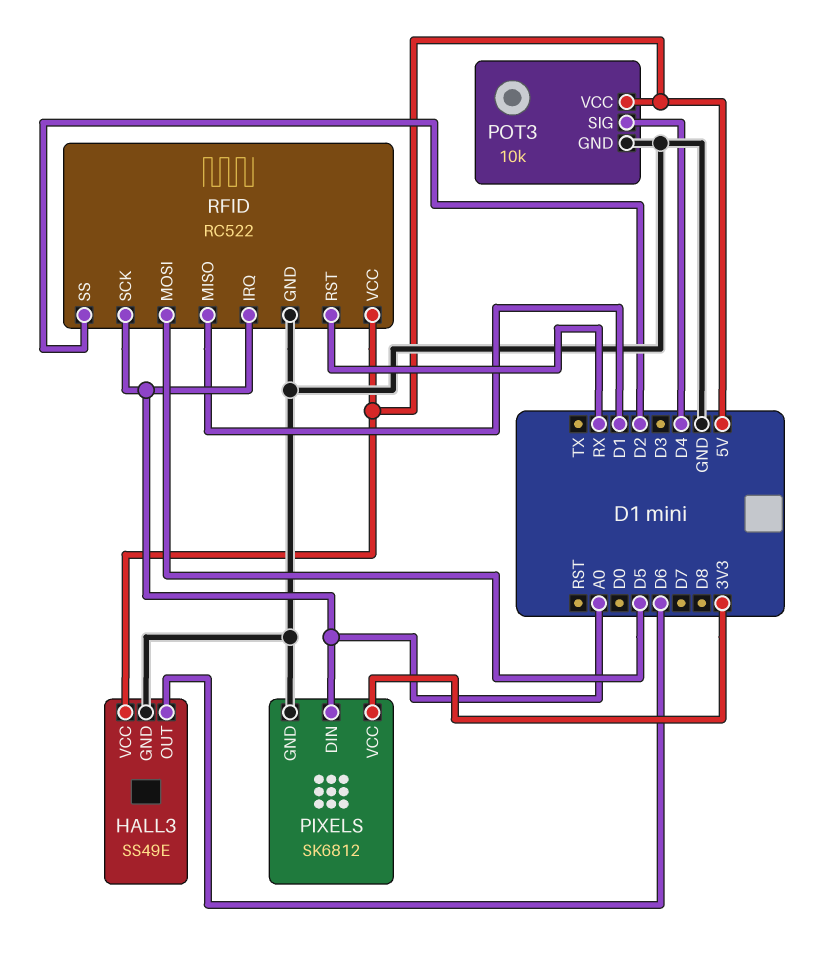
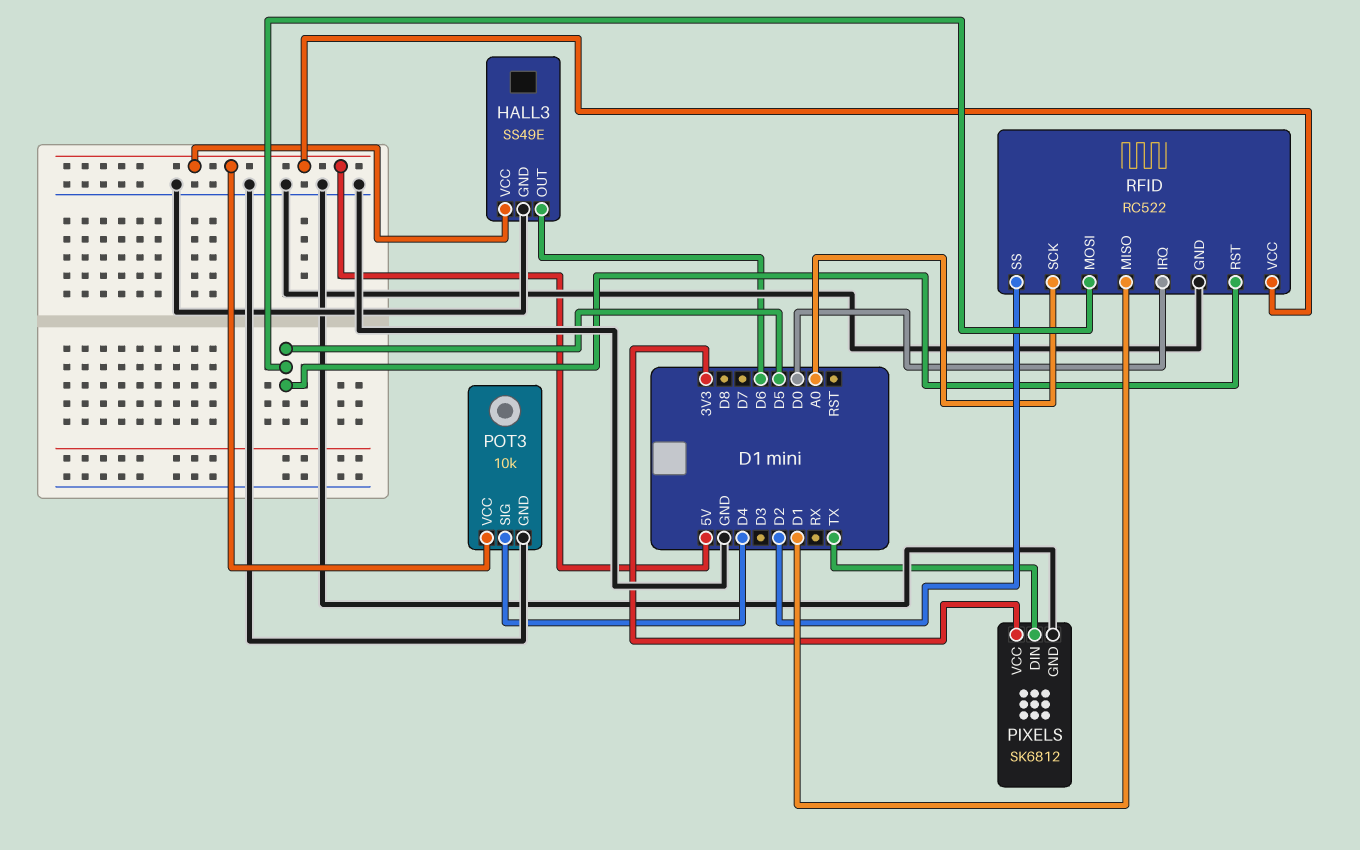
PIXELS pin DIN: A0 -> TX
RFID pin IRQ: A0 -> D0
RFID pin RST: RX -> D5

